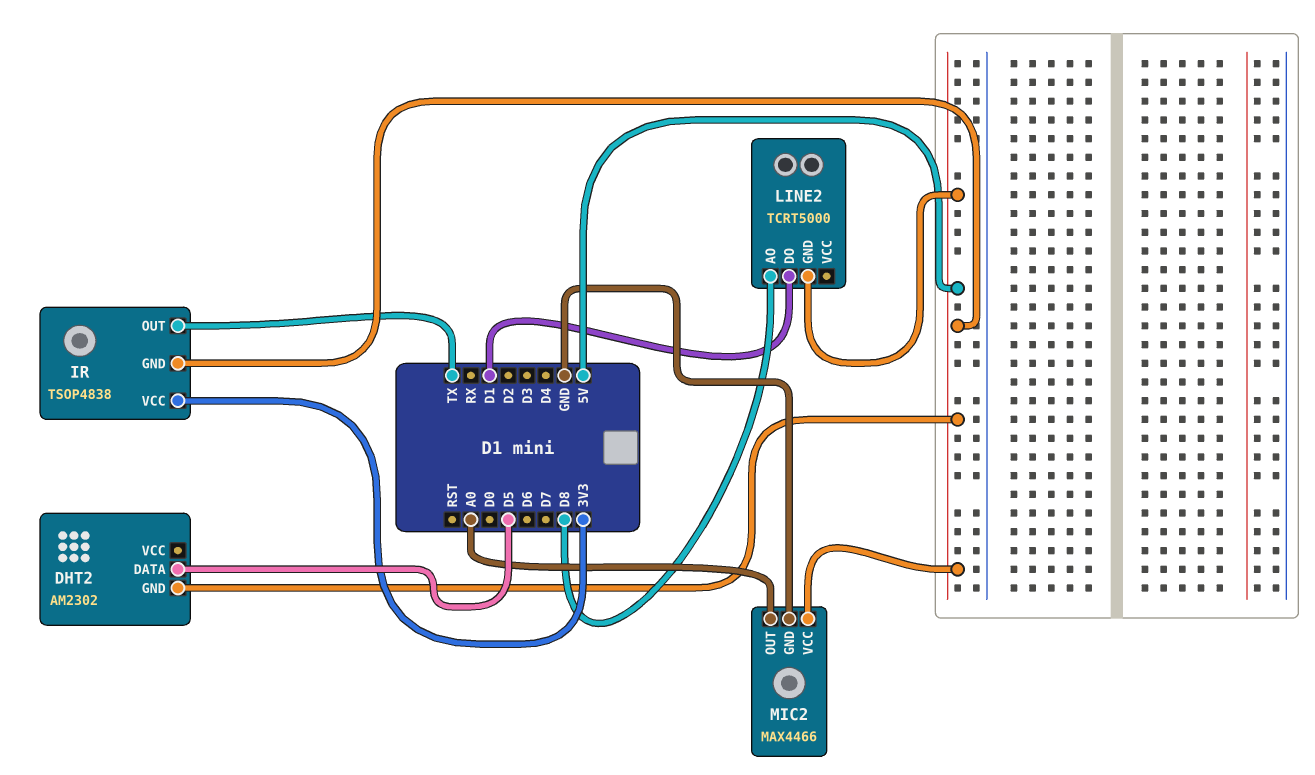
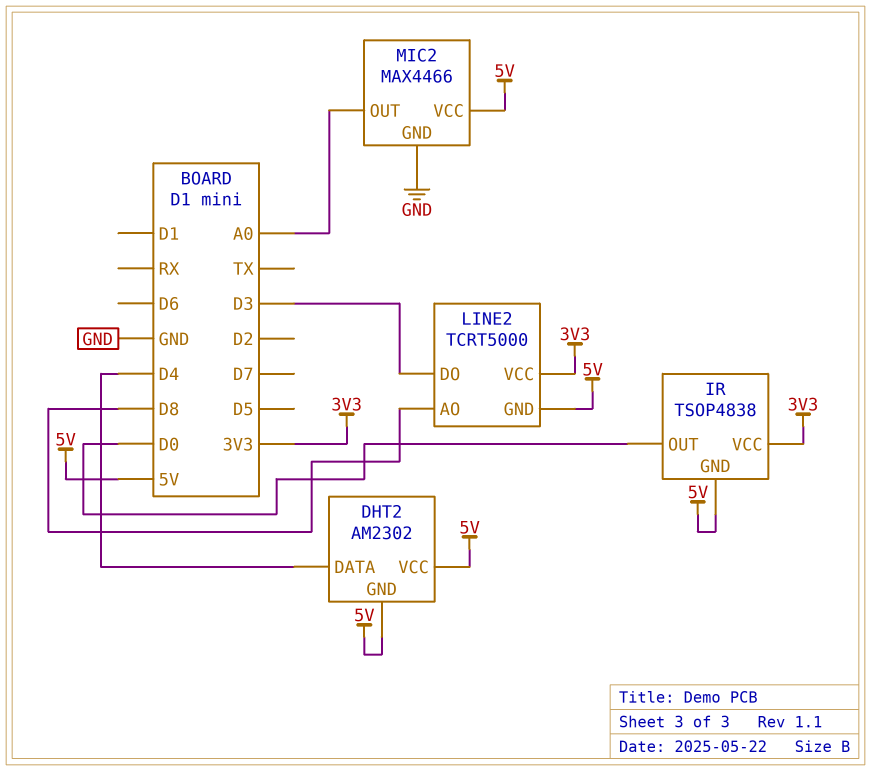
DHT2 pin DATA: D5 -> D4
DHT2 pin VCC: none -> 5V
IR pin OUT: TX -> D0
LINE2 pin DO: D1 -> D3
LINE2 pin VCC: none -> 3V3

